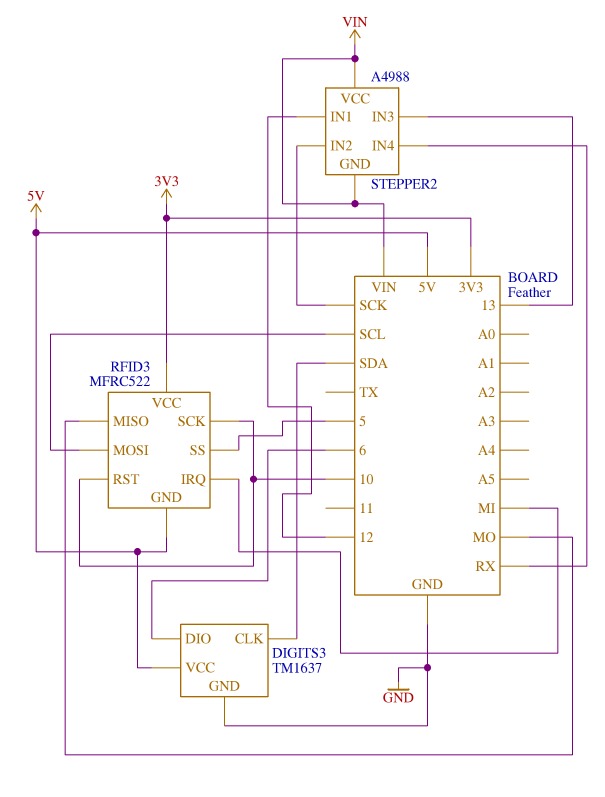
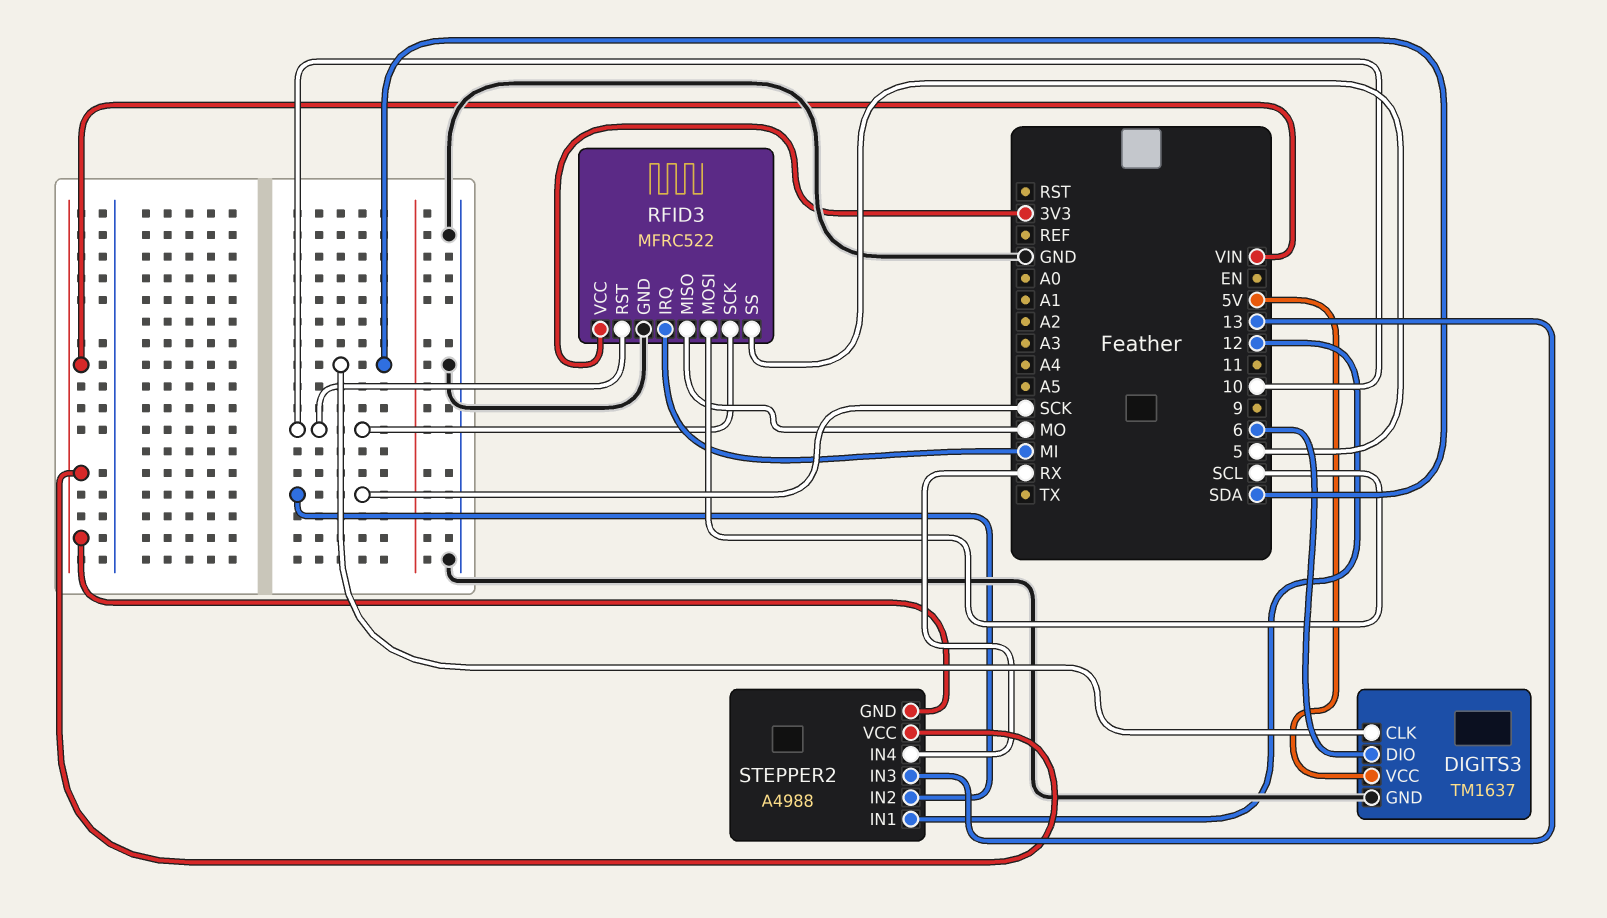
RFID3 pin GND: 5V -> GND

